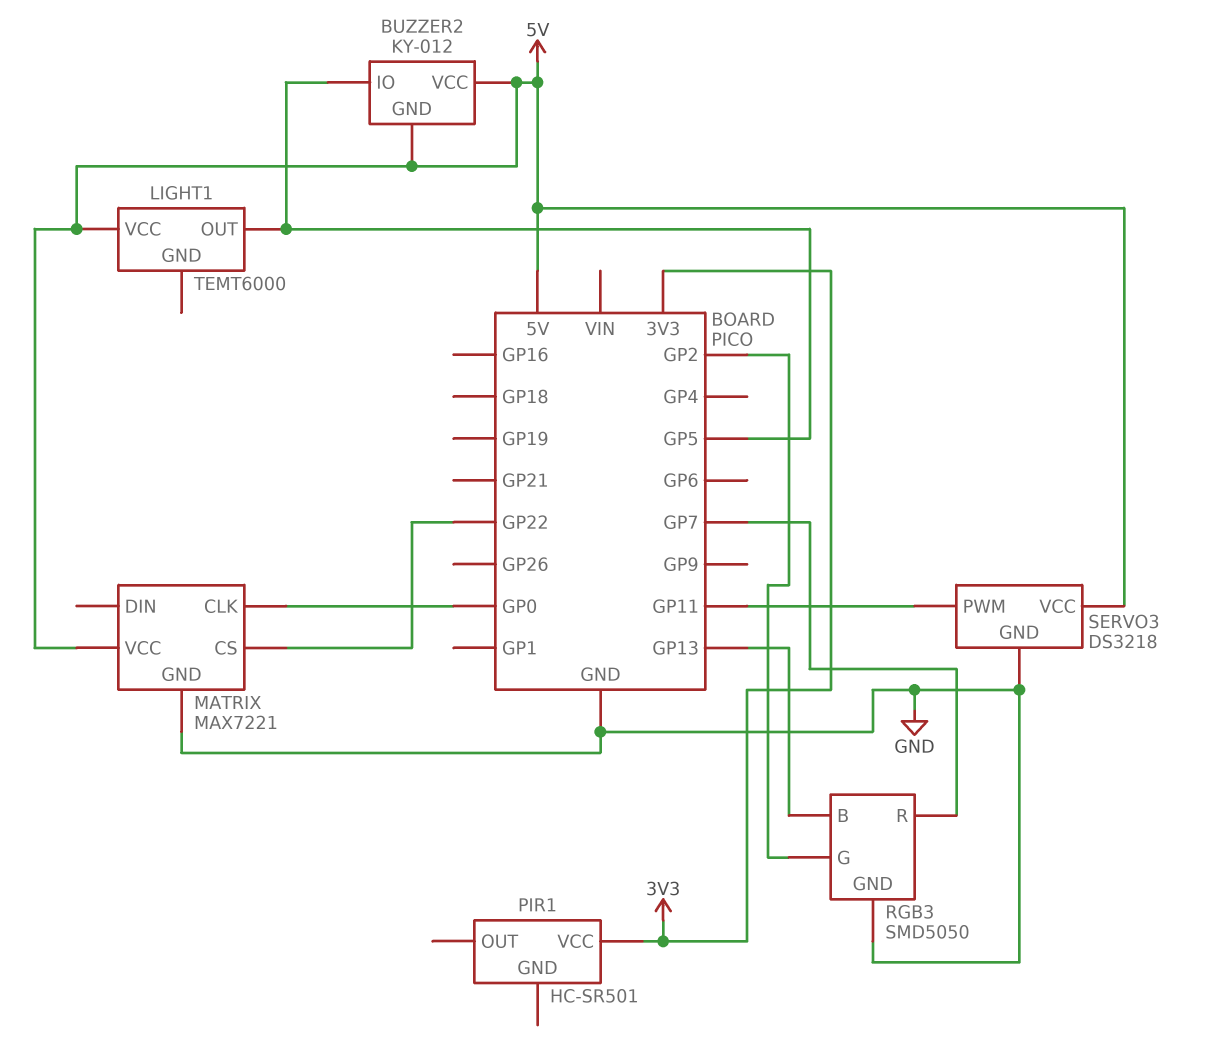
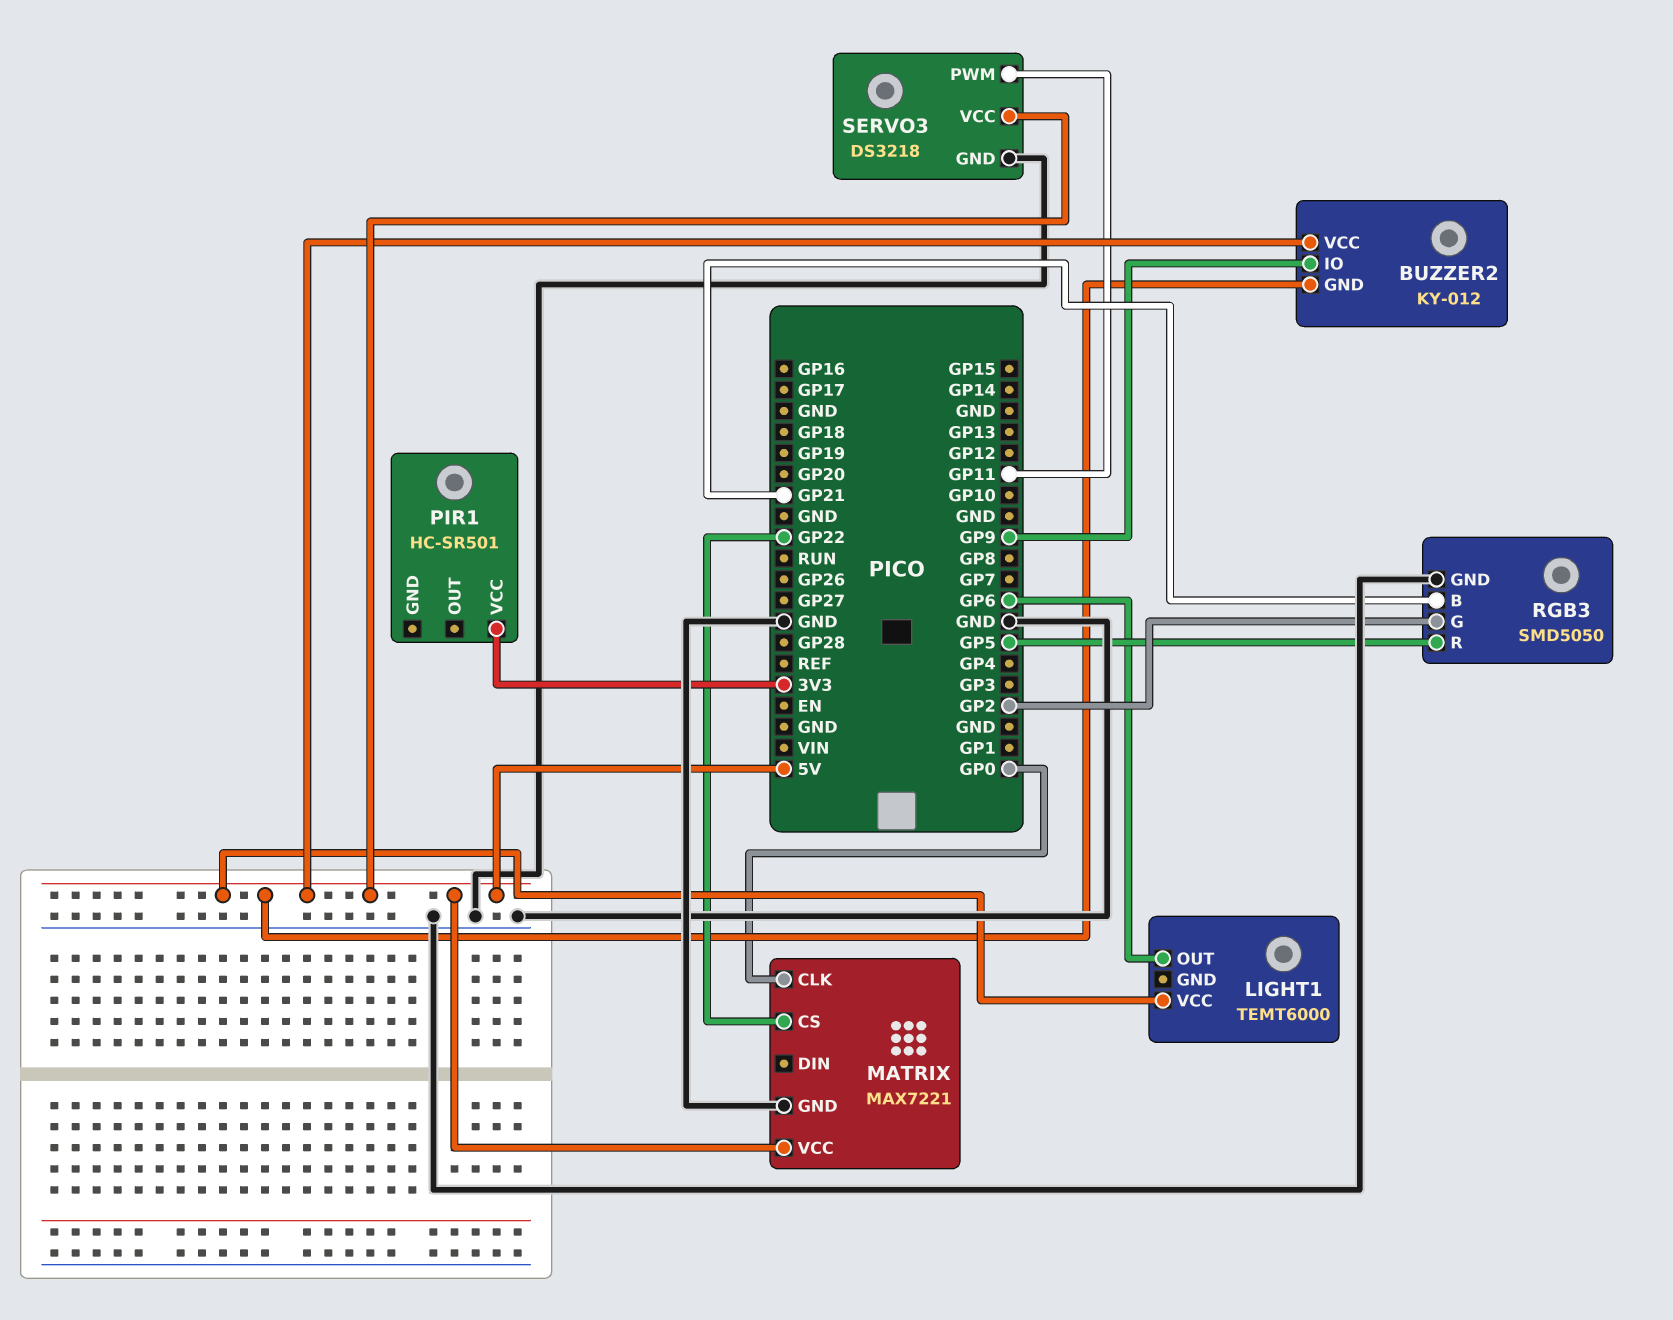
BUZZER2 pin IO: GP5 -> GP9
LIGHT1 pin OUT: GP5 -> GP6
RGB3 pin B: GP13 -> GP21
RGB3 pin R: GP7 -> GP5

